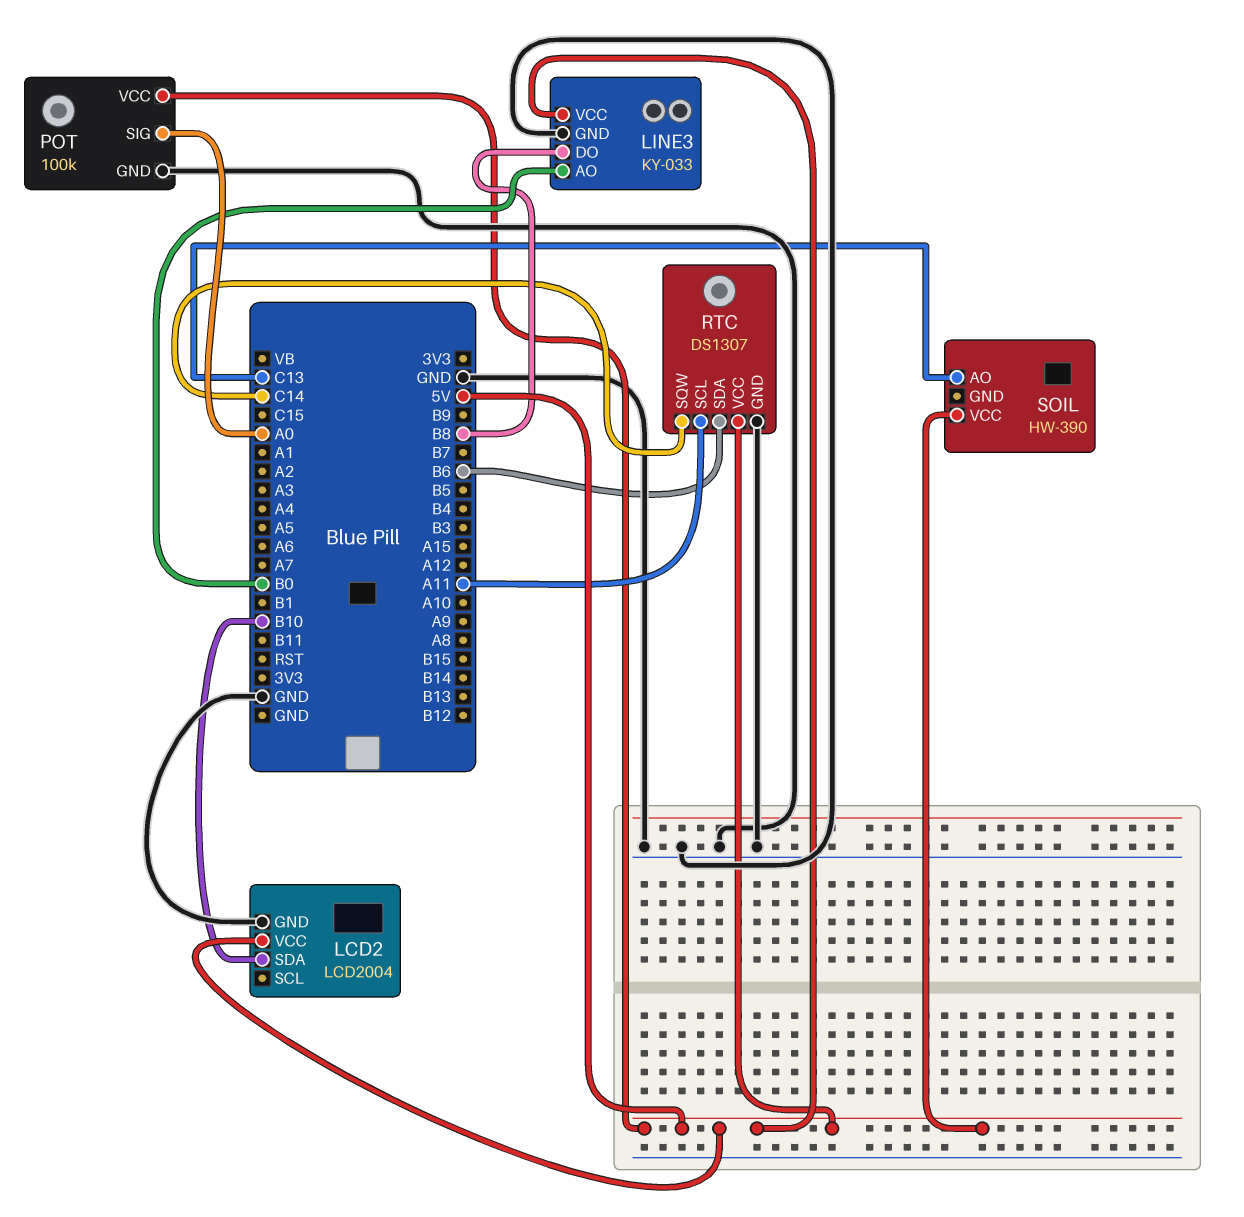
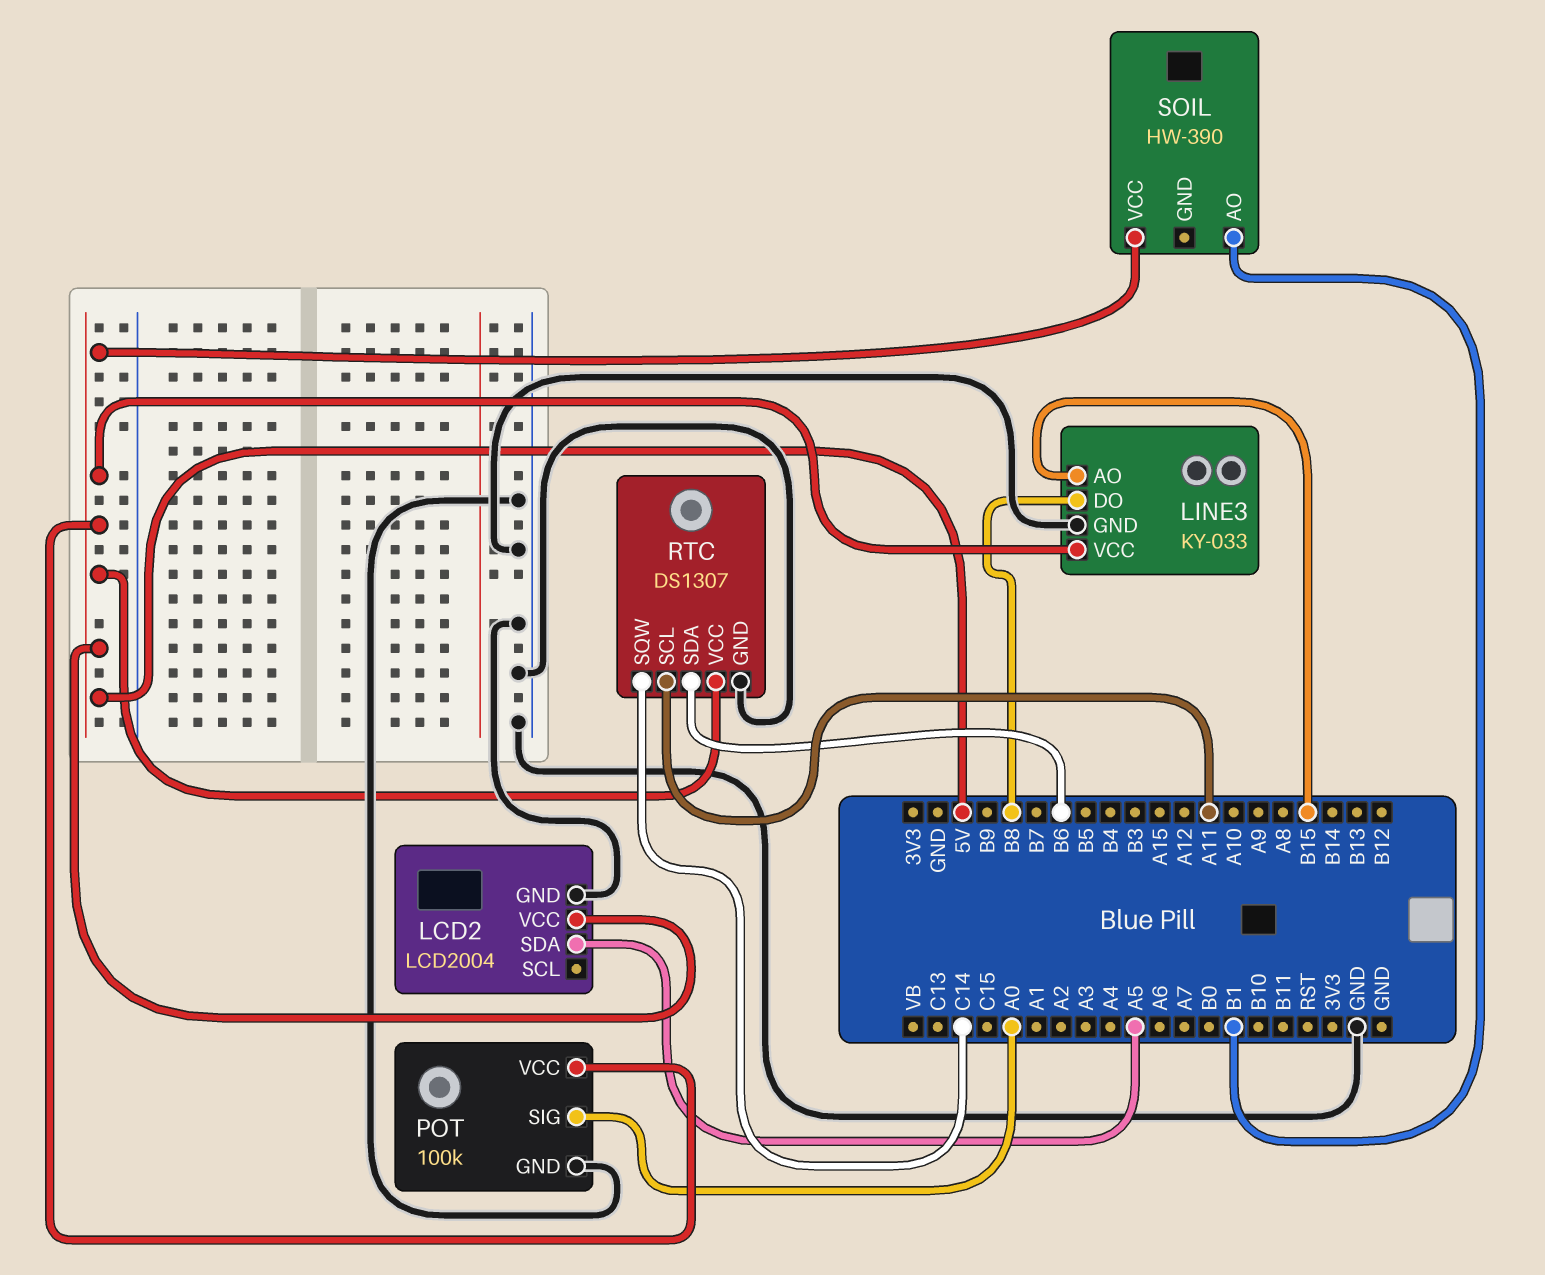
LCD2 pin SDA: B10 -> A5
LINE3 pin AO: B0 -> B15
SOIL pin AO: C13 -> B1

